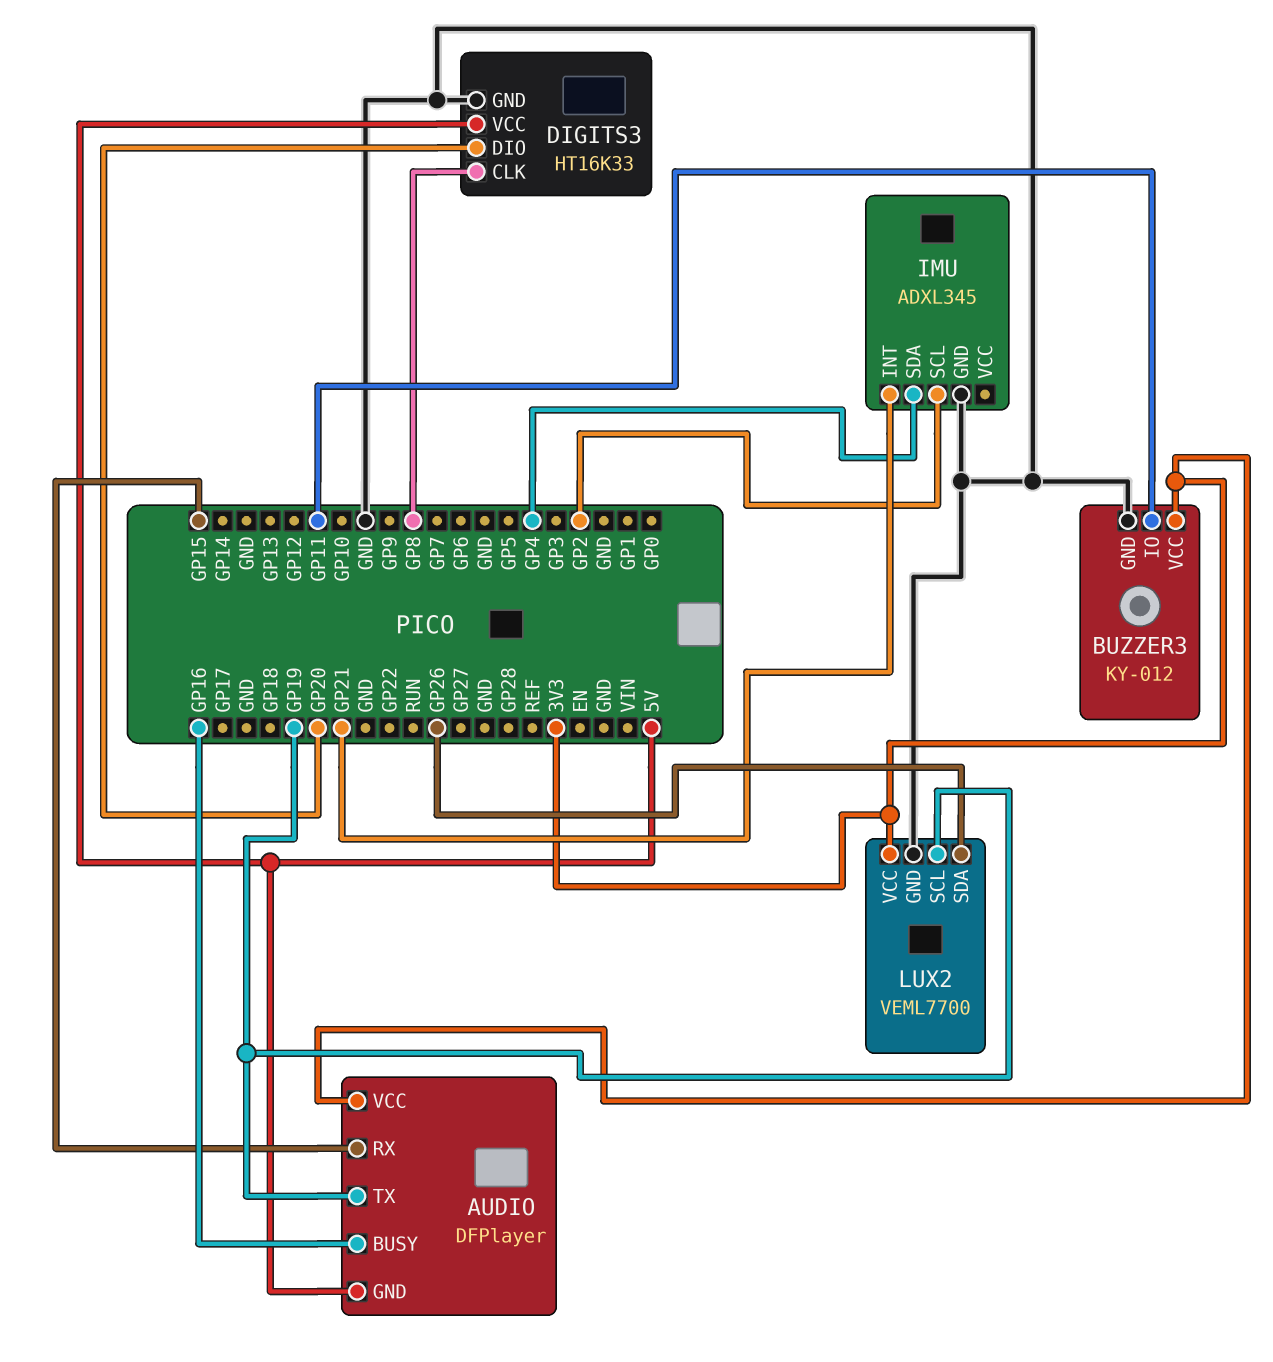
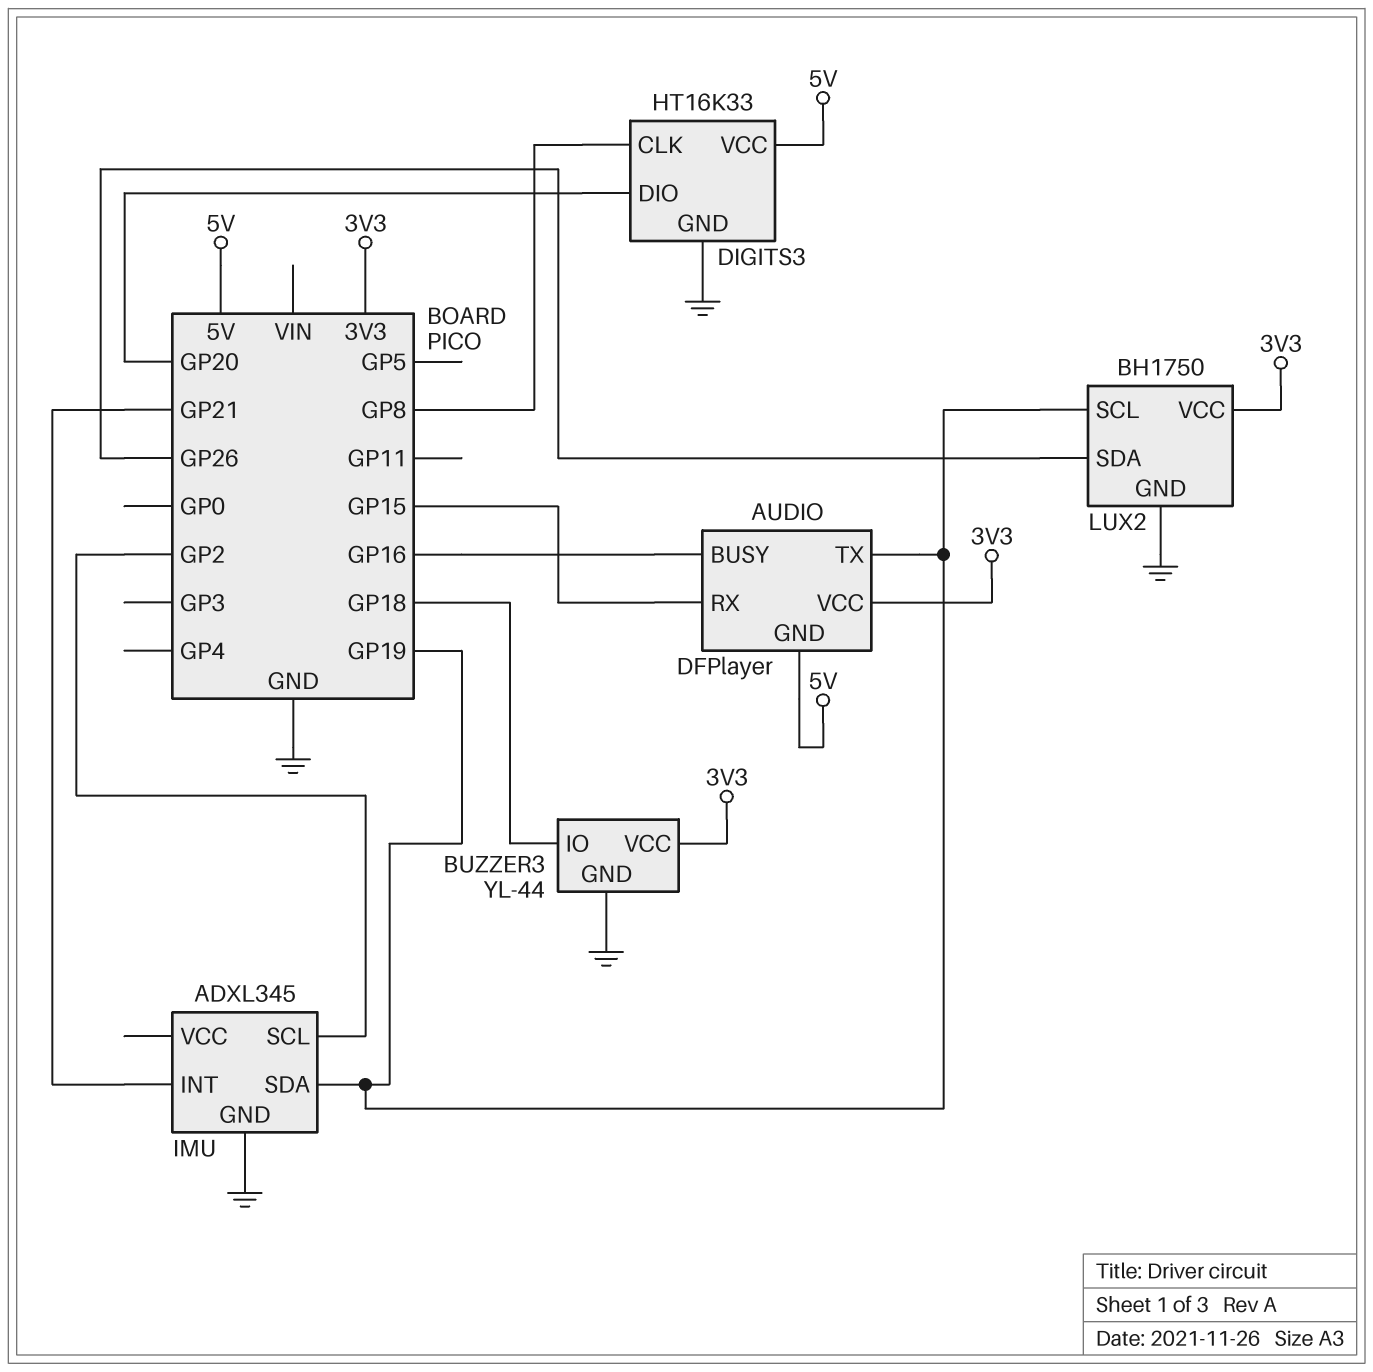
BUZZER3: KY-012 -> YL-44
BUZZER3 pin IO: GP11 -> GP18
IMU pin SDA: GP4 -> GP19
LUX2: VEML7700 -> BH1750

